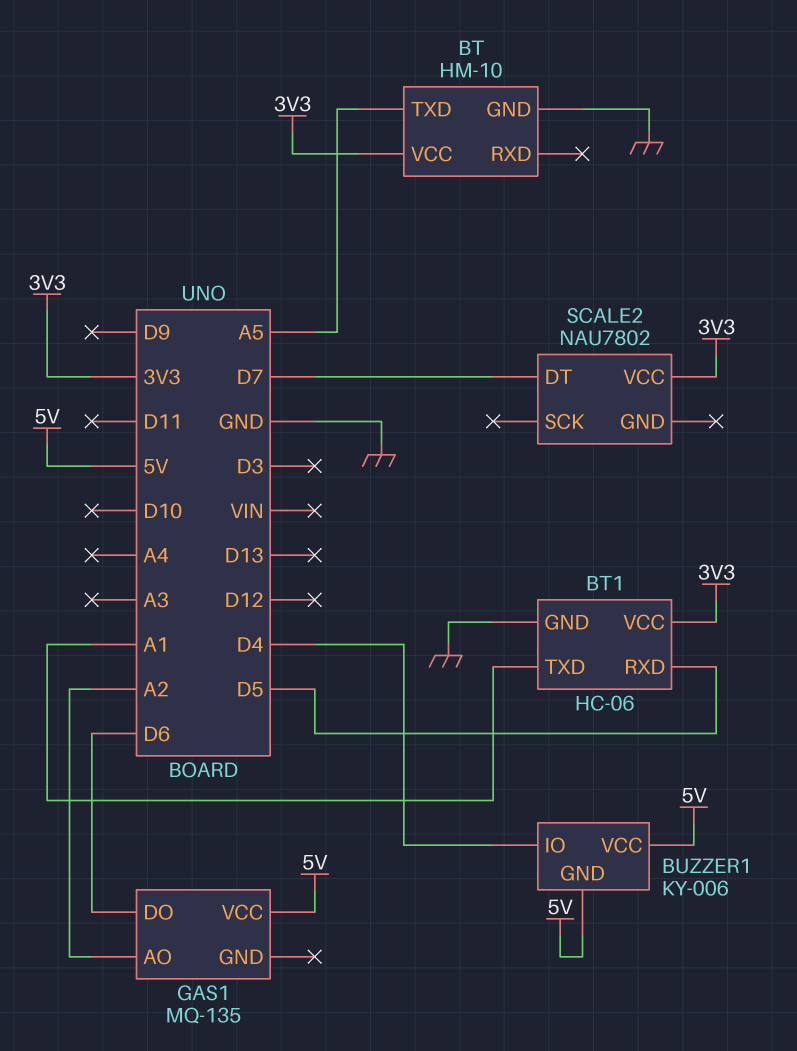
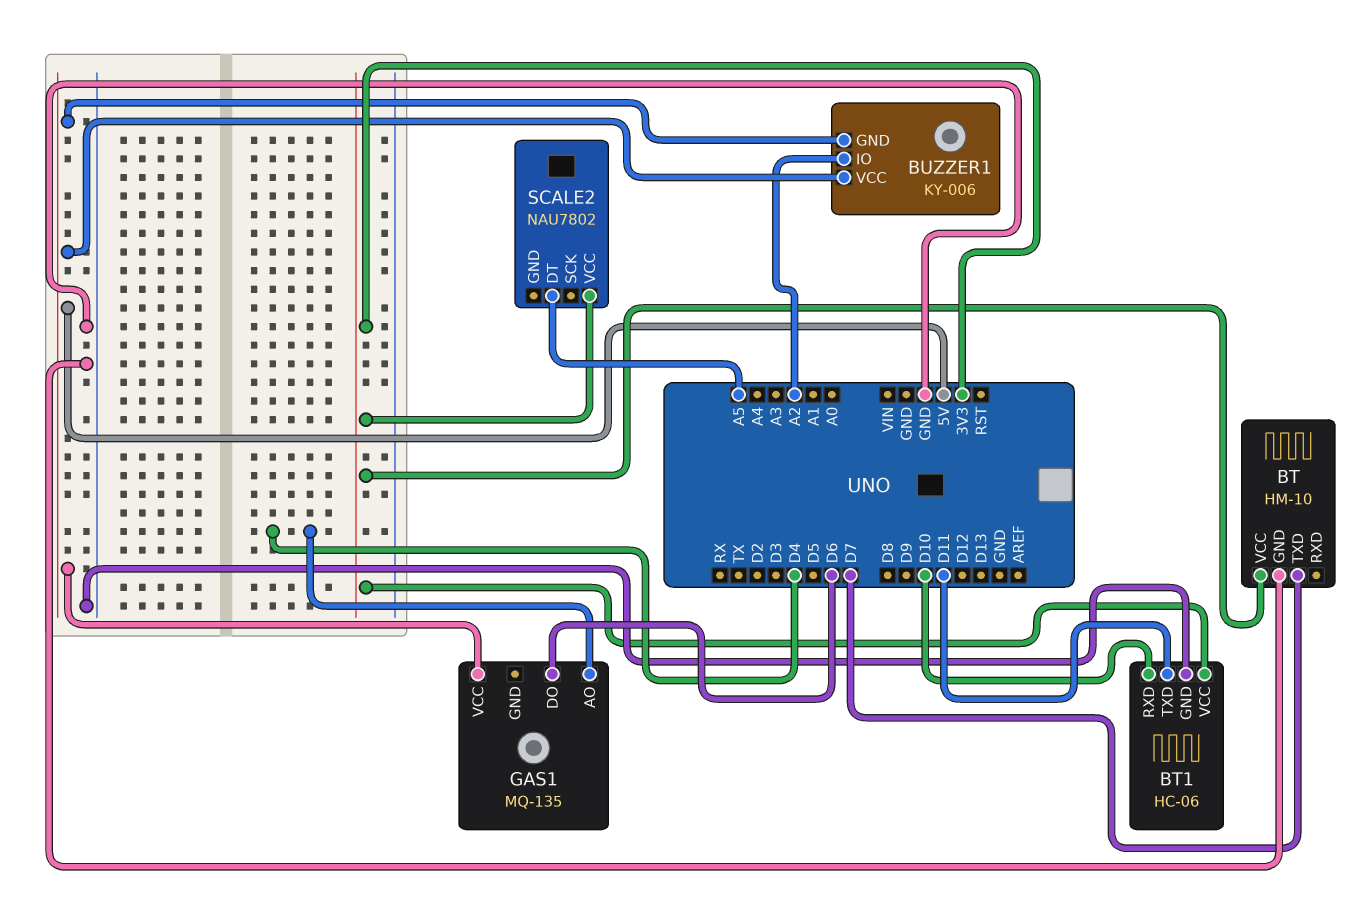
BT pin TXD: A5 -> D7
BT1 pin RXD: D5 -> D10
BT1 pin TXD: A1 -> D11
BUZZER1 pin IO: D4 -> A2
GAS1 pin AO: A2 -> D4
SCALE2 pin DT: D7 -> A5

